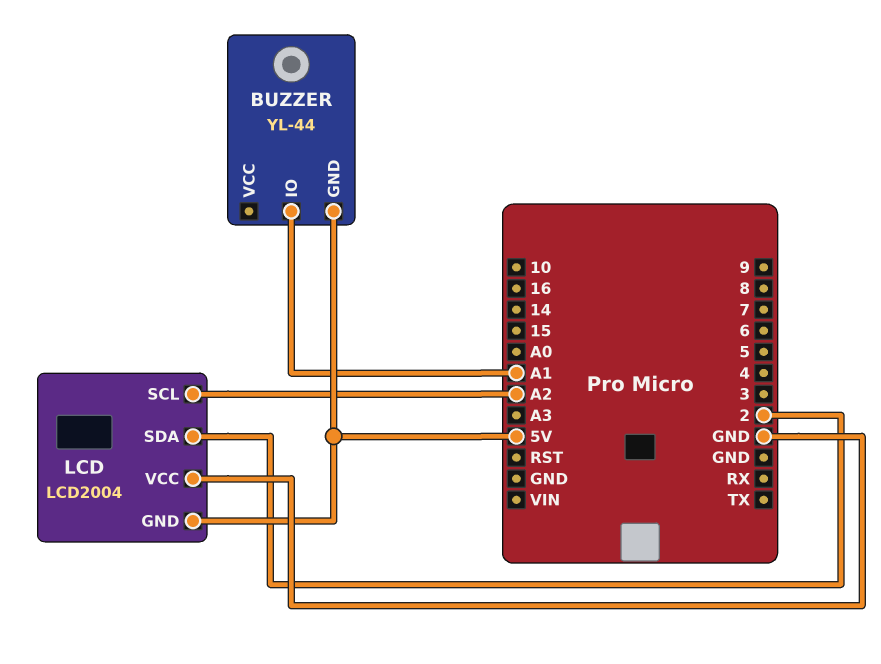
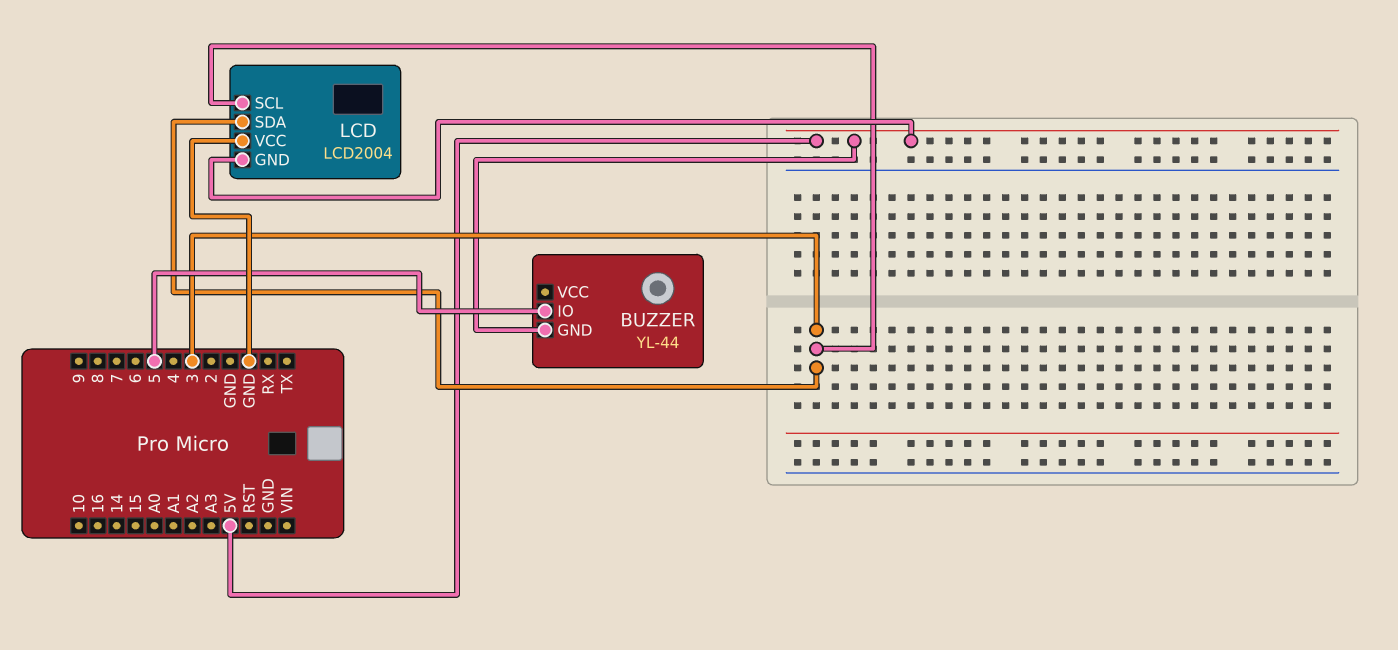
BUZZER pin IO: A1 -> 5
LCD pin SCL: A2 -> 3
LCD pin SDA: 2 -> 3

